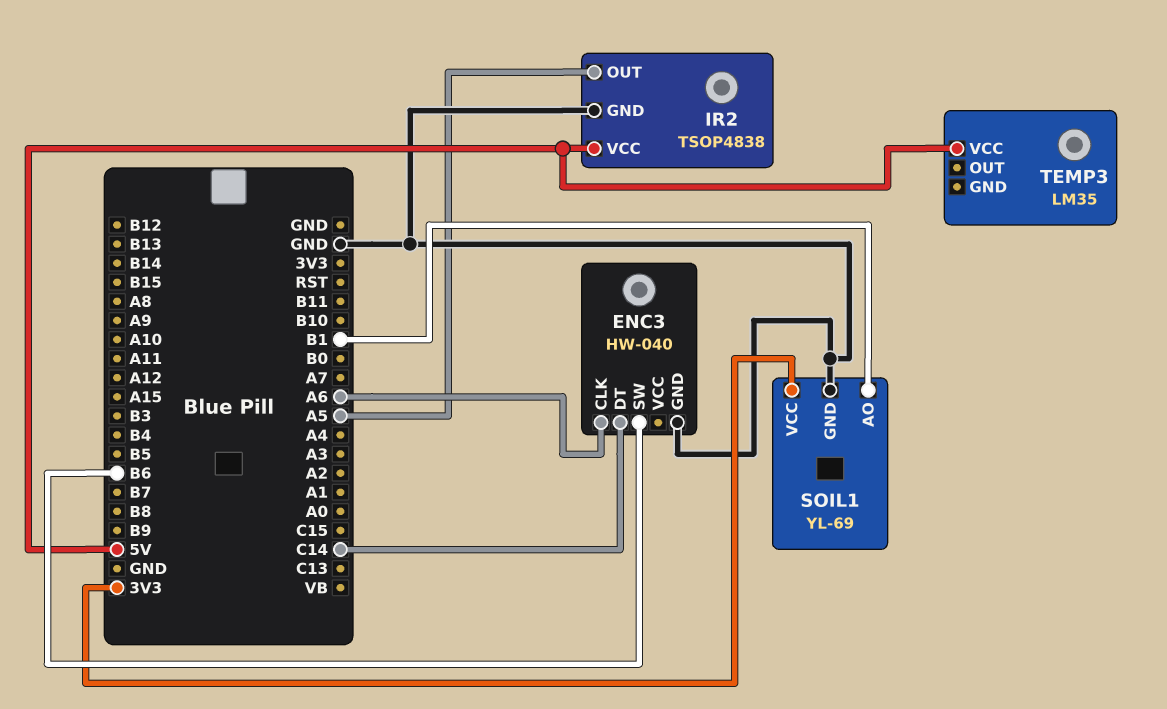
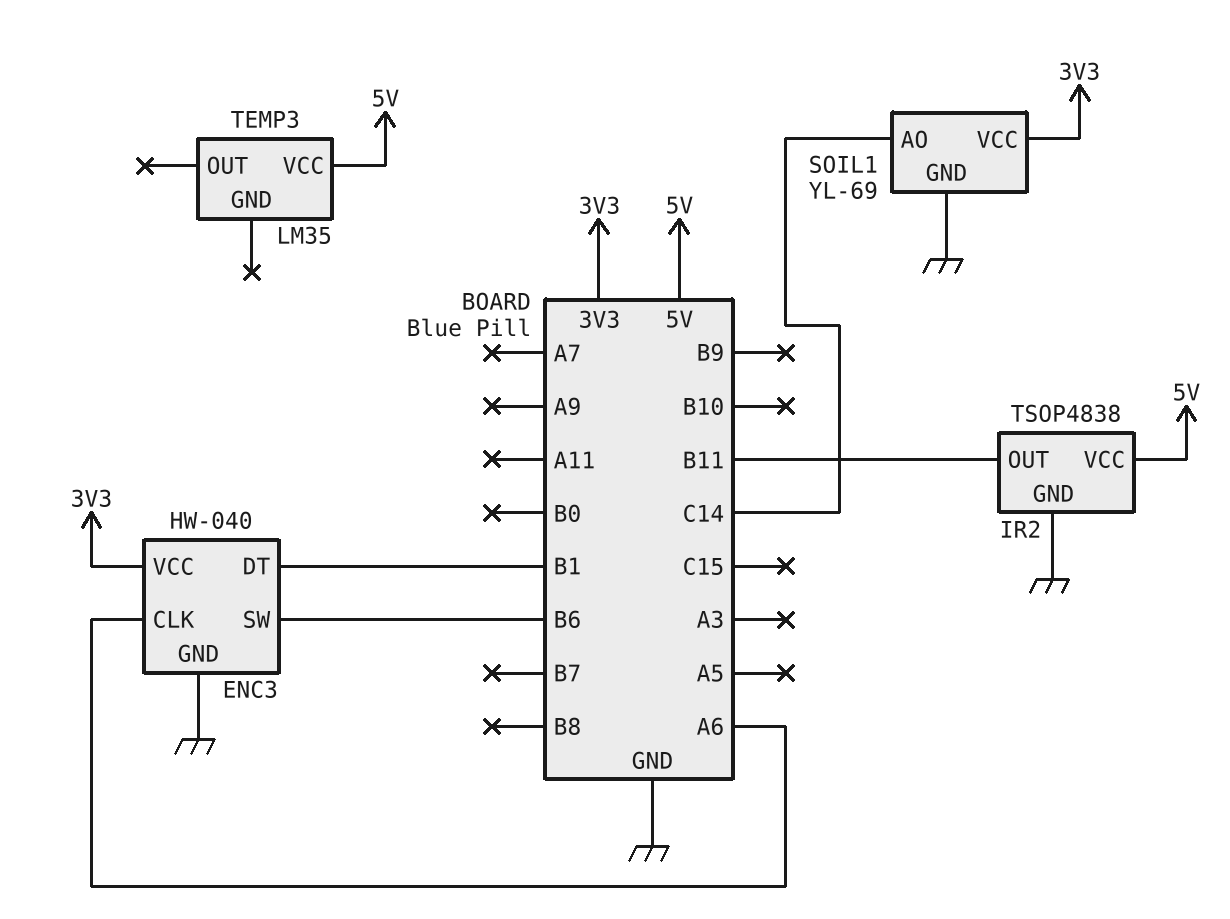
ENC3 pin DT: C14 -> B1
ENC3 pin VCC: none -> 3V3
IR2 pin OUT: A5 -> B11
SOIL1 pin AO: B1 -> C14

